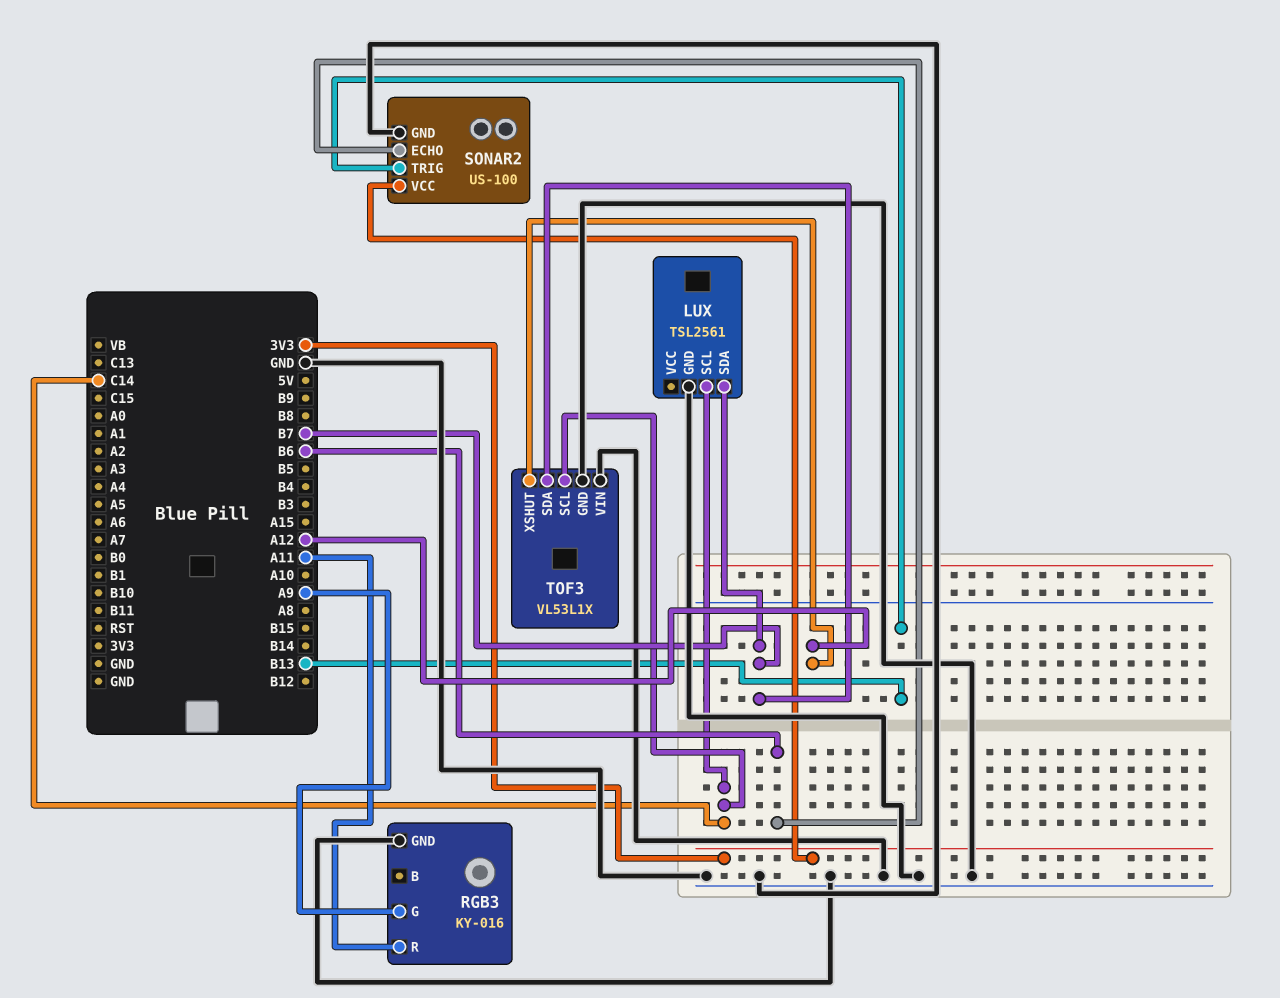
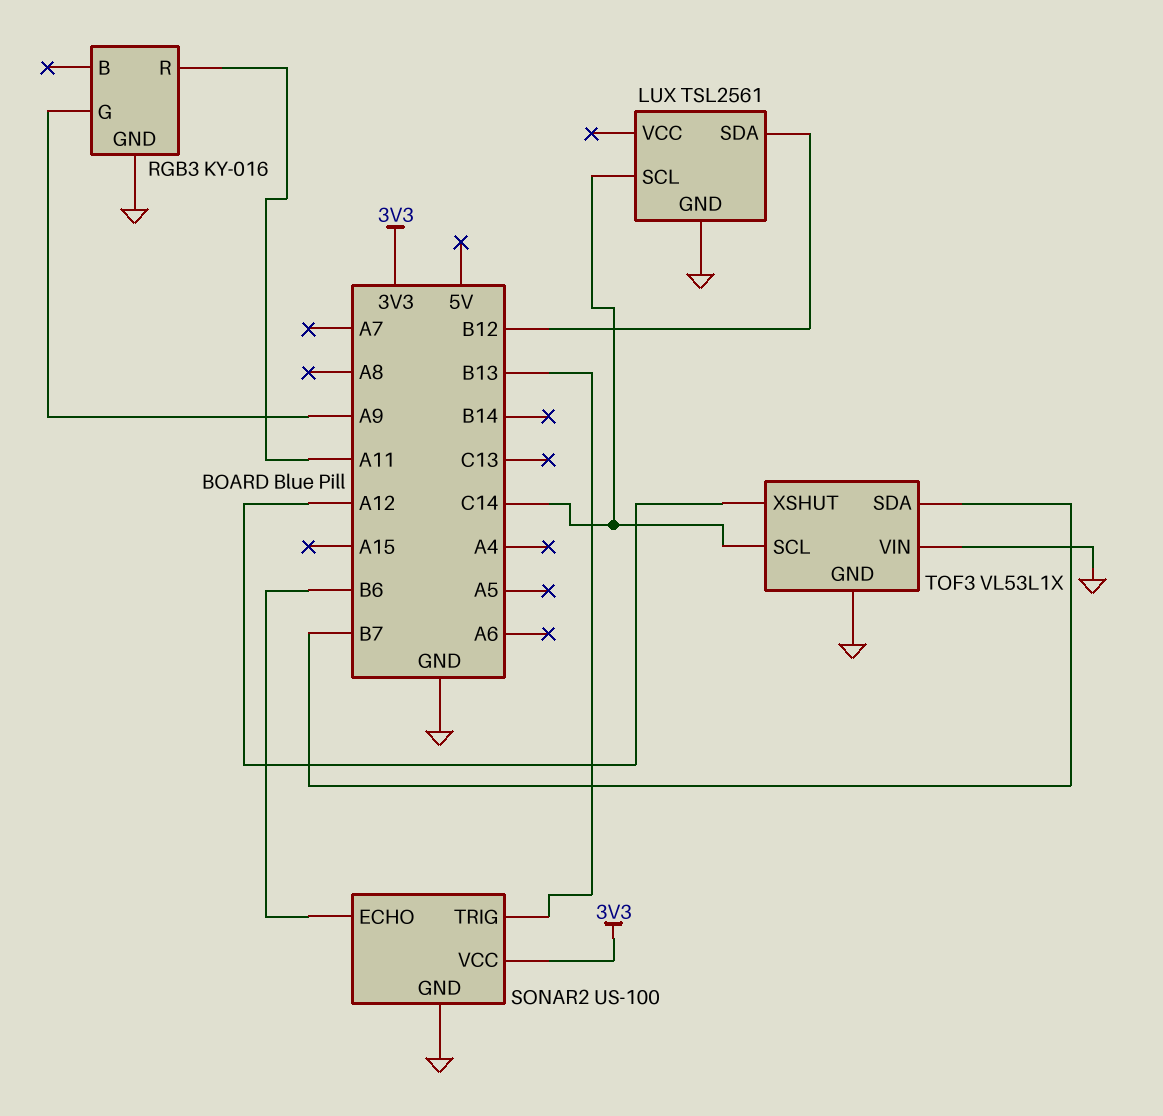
LUX pin SDA: B7 -> B12

